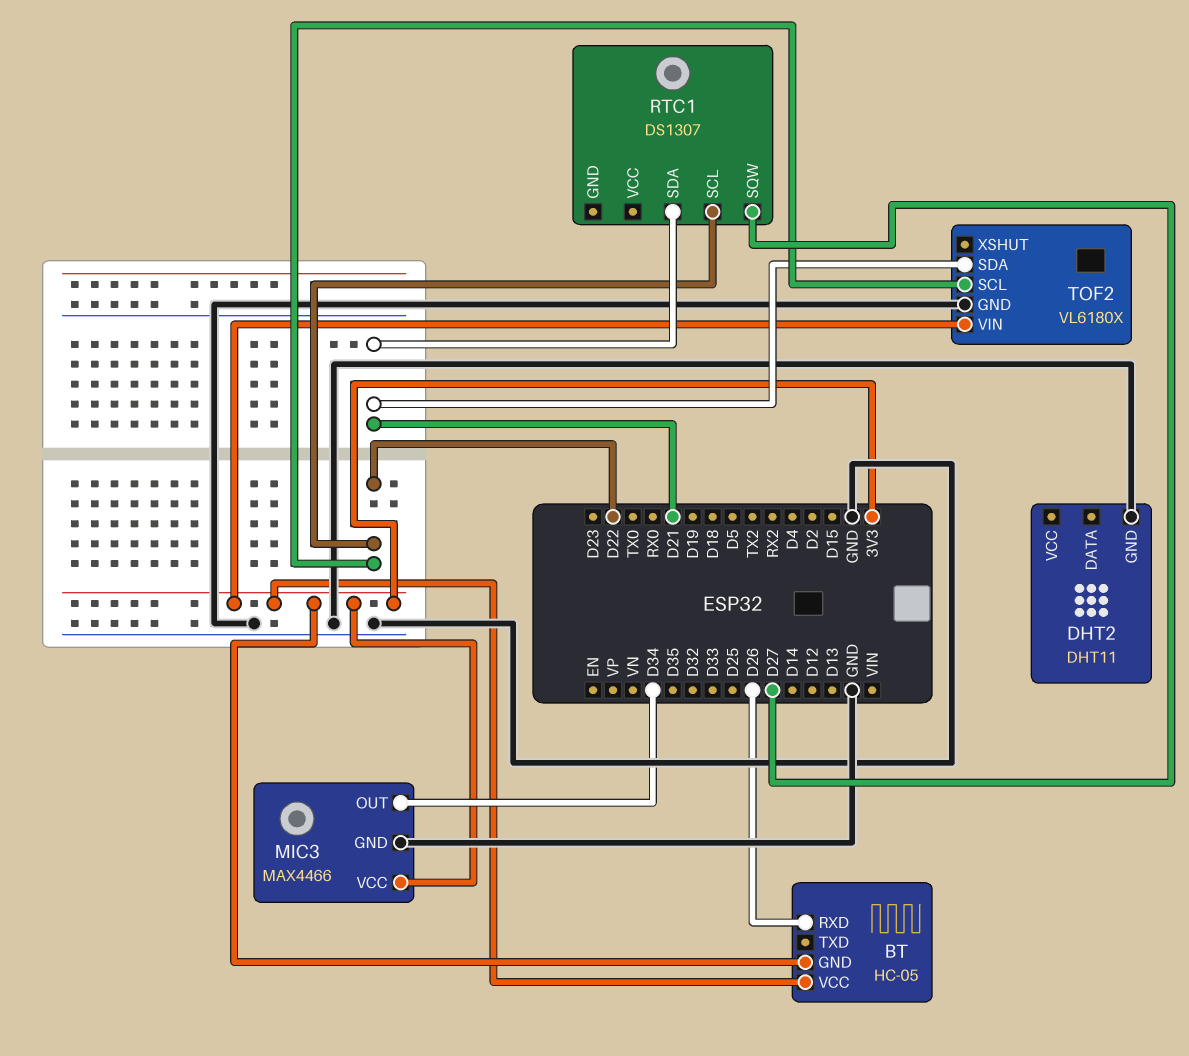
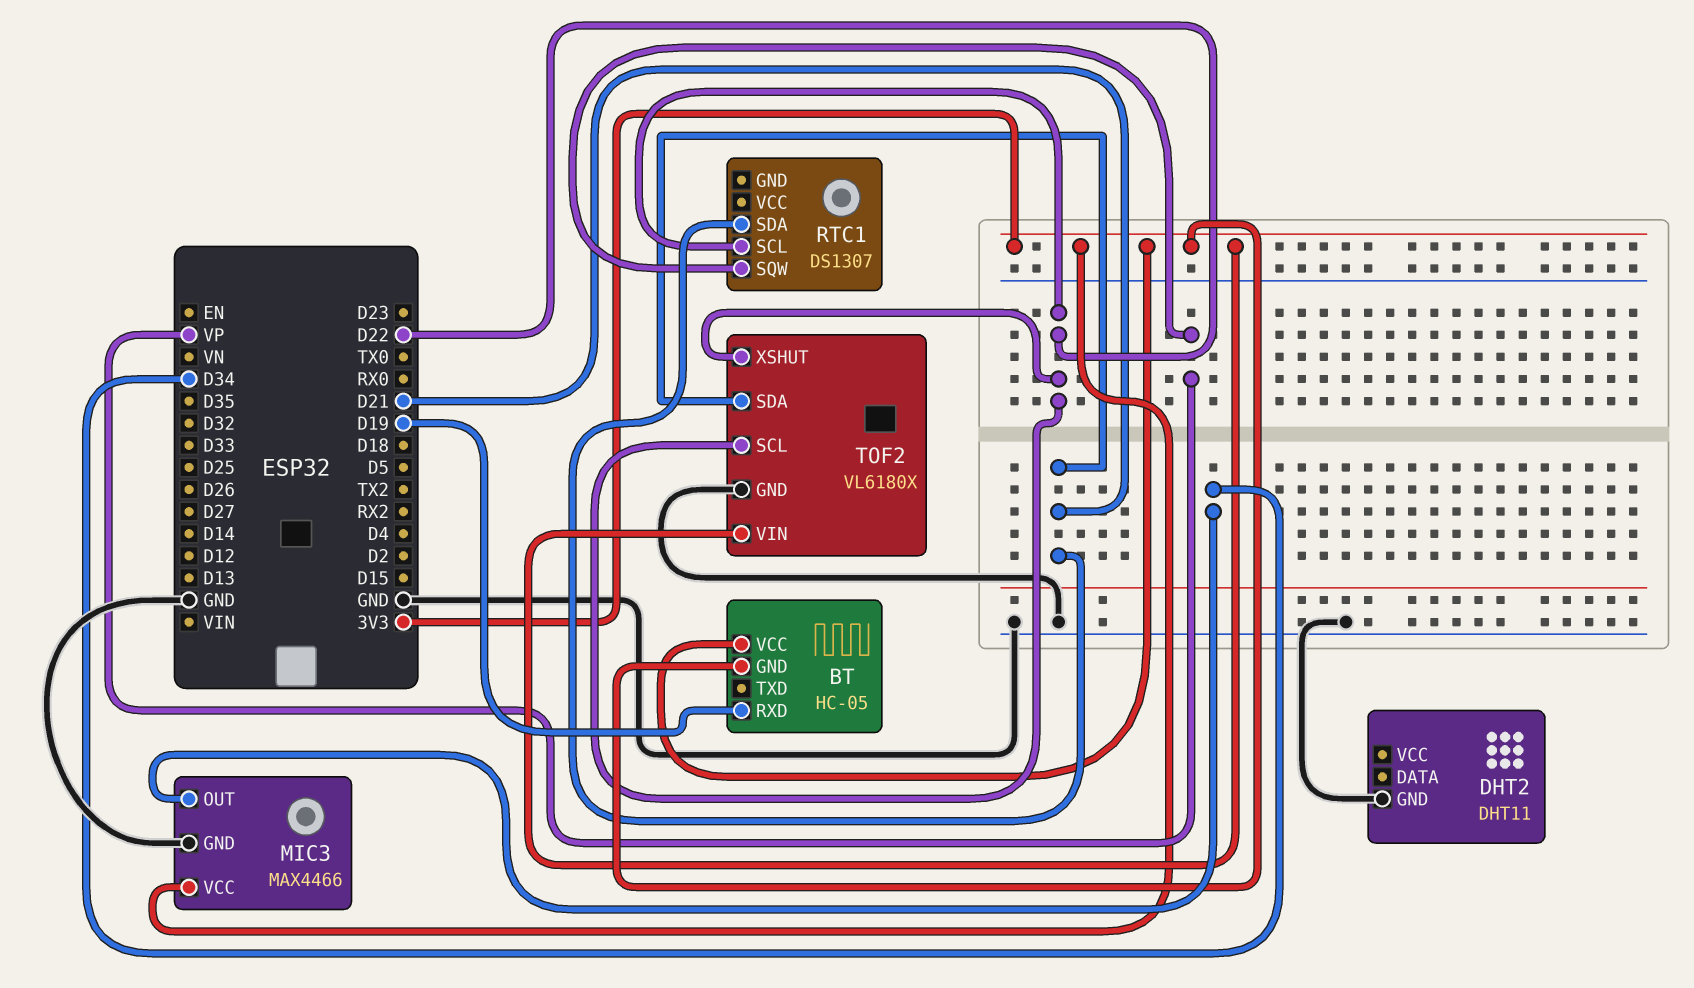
BT pin RXD: D26 -> D19
RTC1 pin SQW: D27 -> VP
TOF2 pin XSHUT: none -> D22

